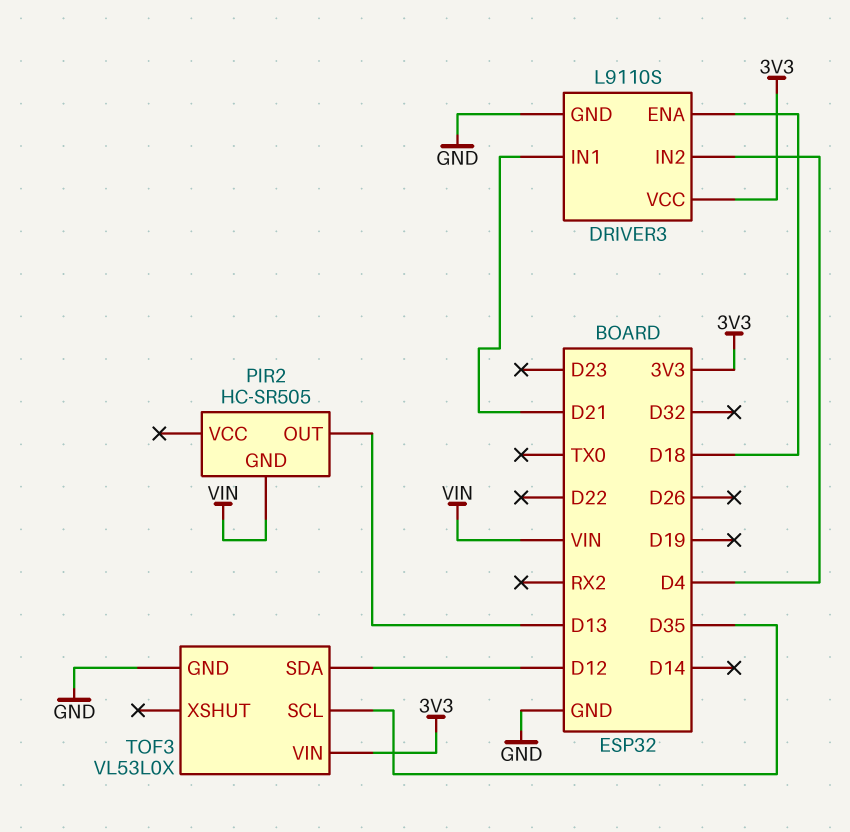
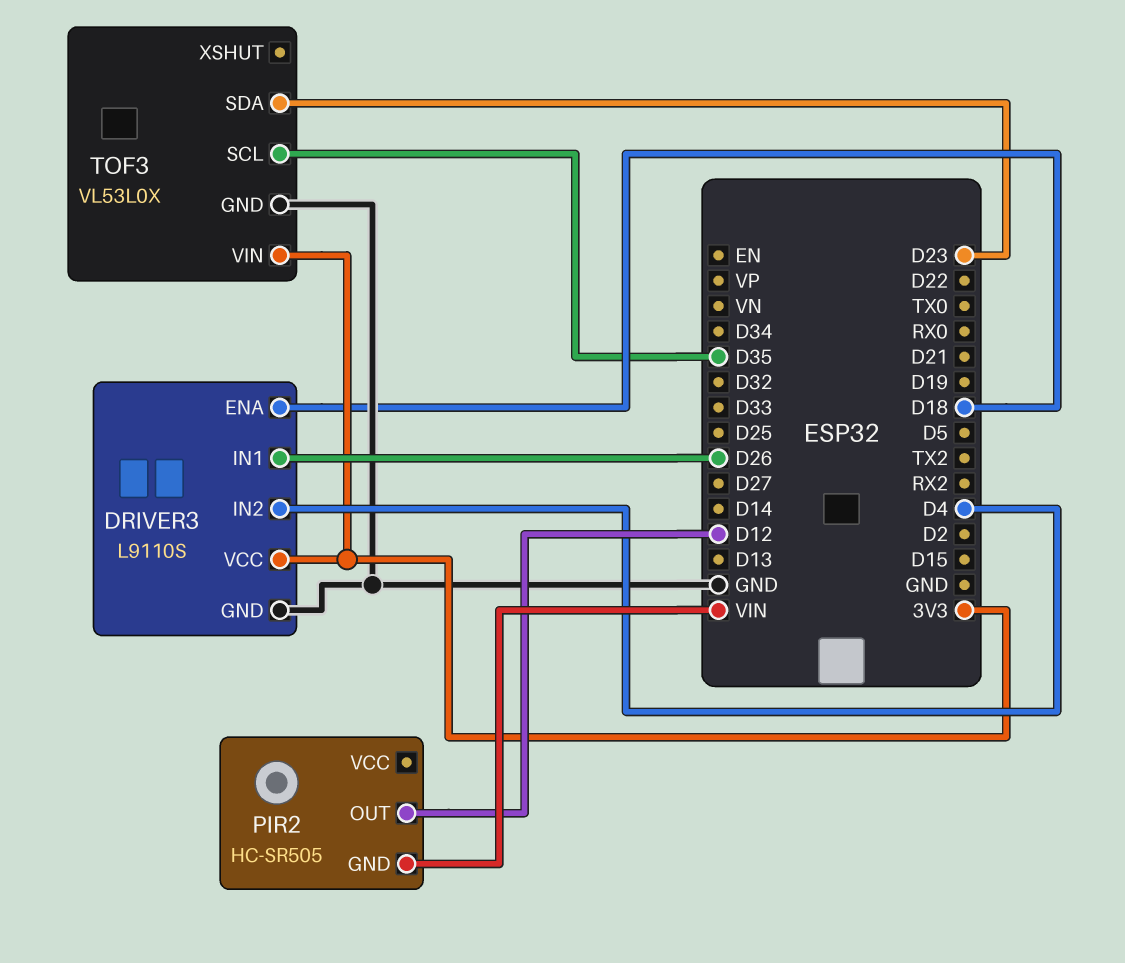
DRIVER3 pin IN1: D21 -> D26
PIR2 pin OUT: D13 -> D12
TOF3 pin SDA: D12 -> D23

